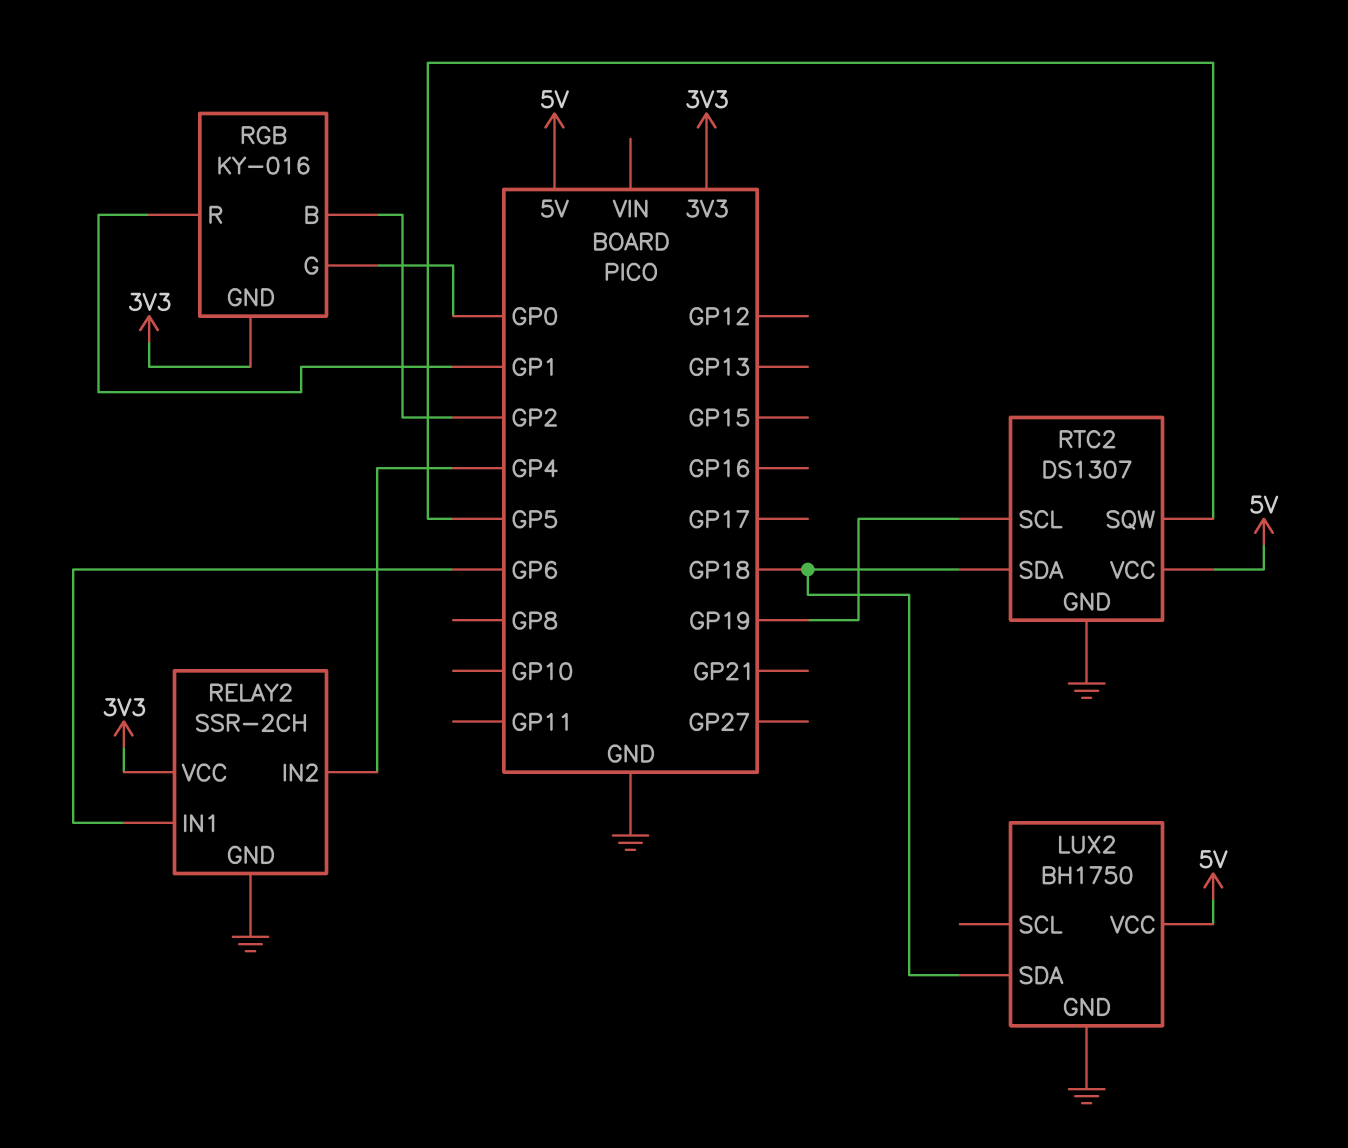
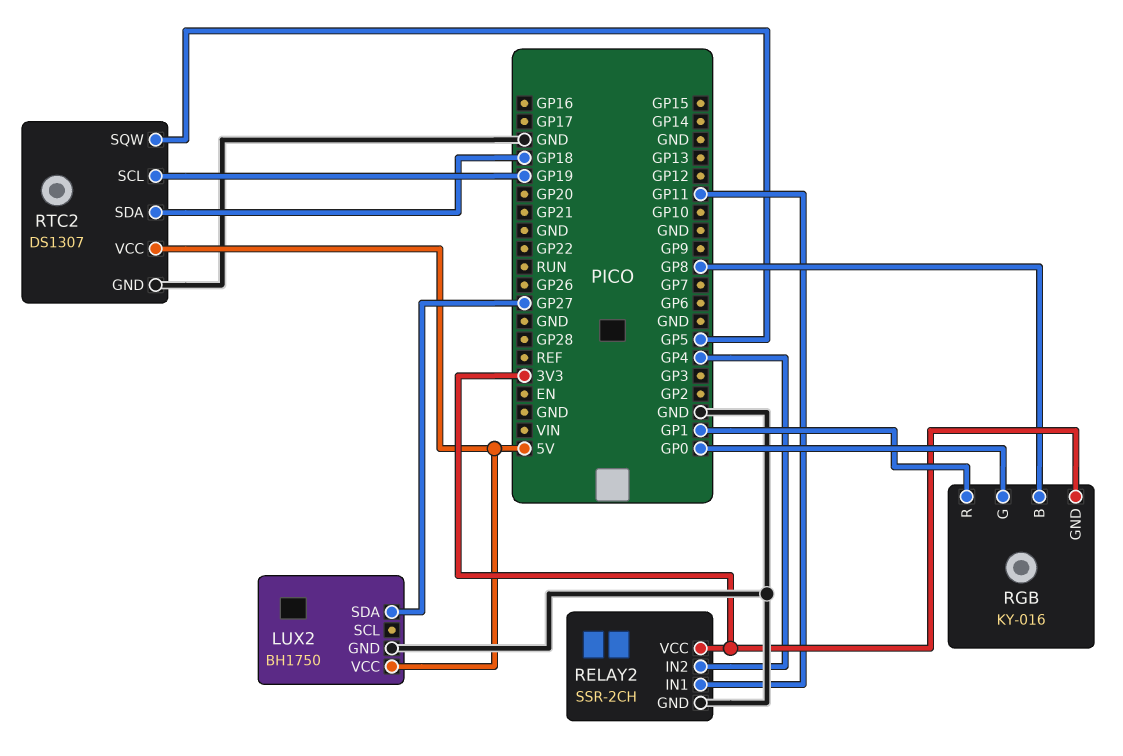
LUX2 pin SDA: GP18 -> GP27
RELAY2 pin IN1: GP6 -> GP11
RGB pin B: GP2 -> GP8

